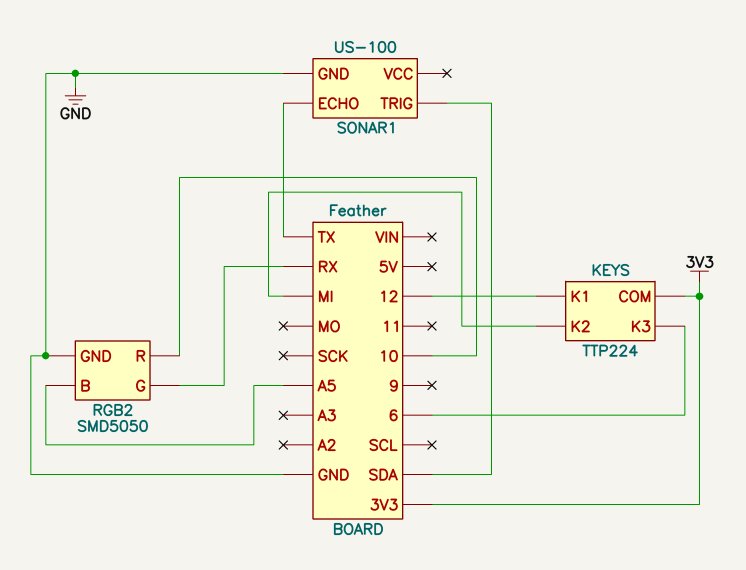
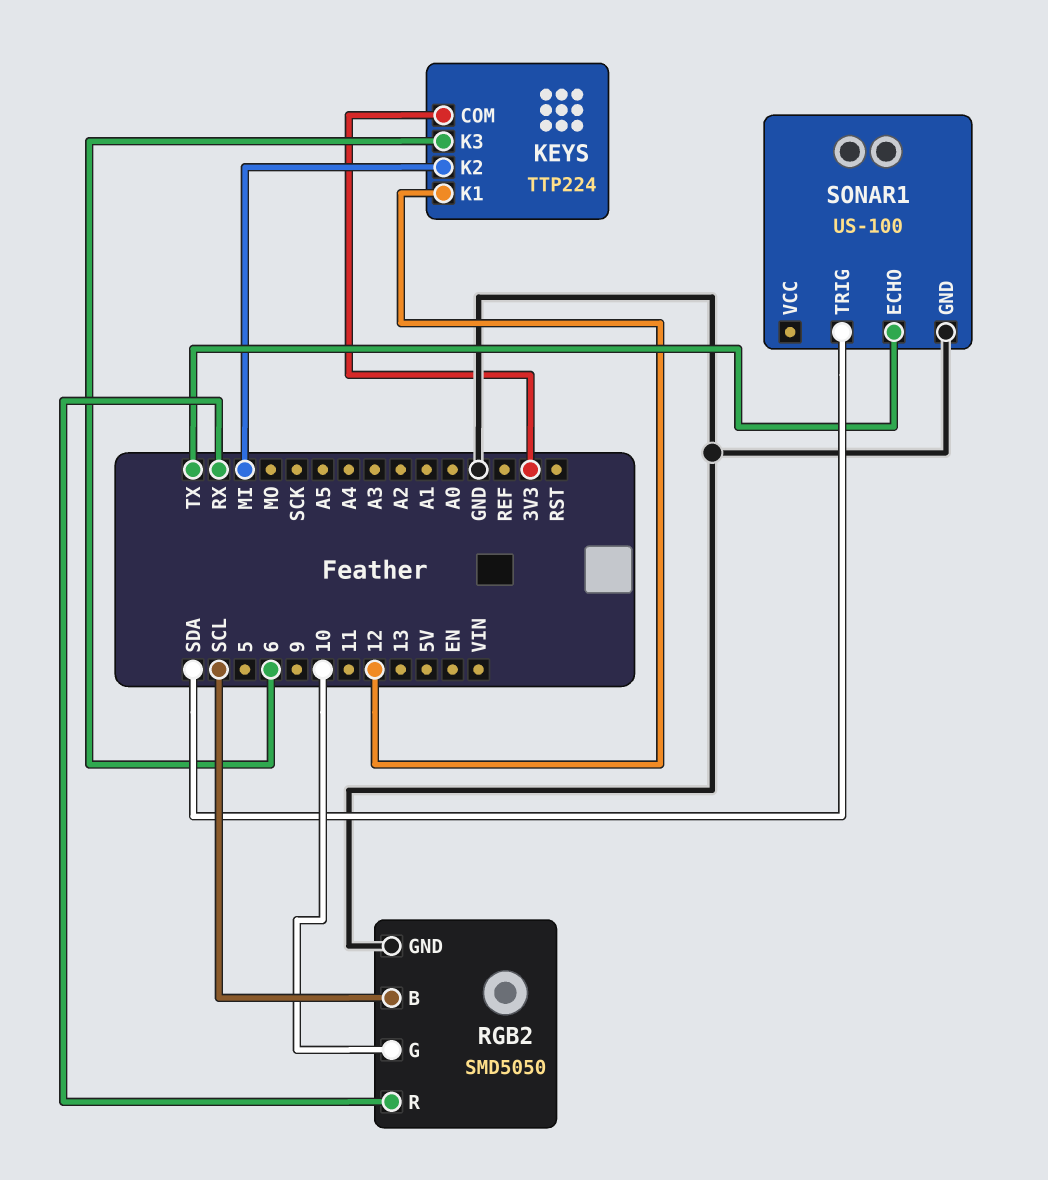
RGB2 pin B: A5 -> SCL
RGB2 pin G: RX -> 10
RGB2 pin R: 10 -> RX

